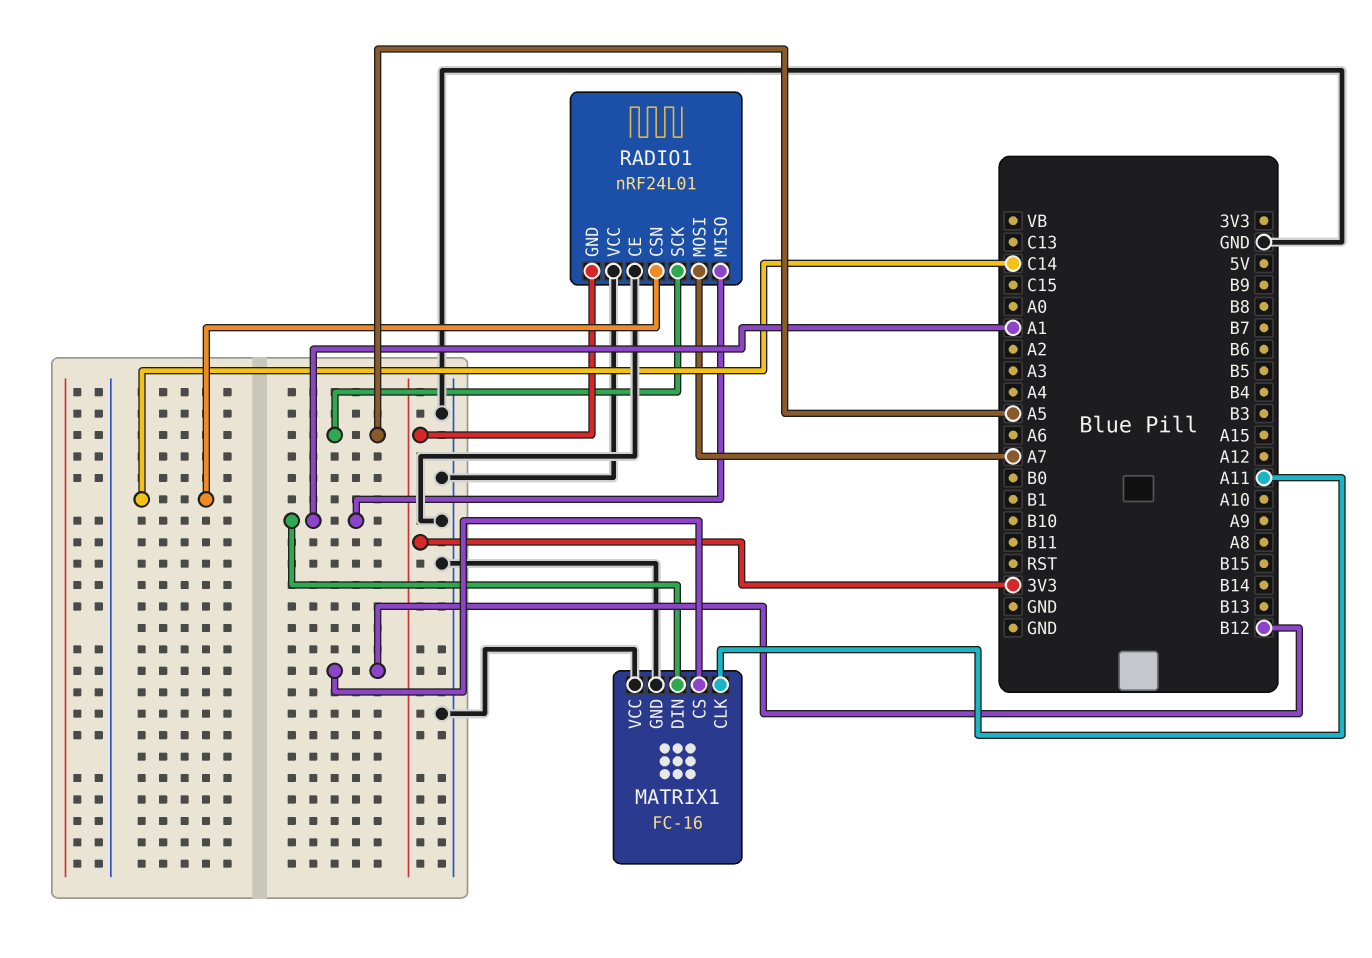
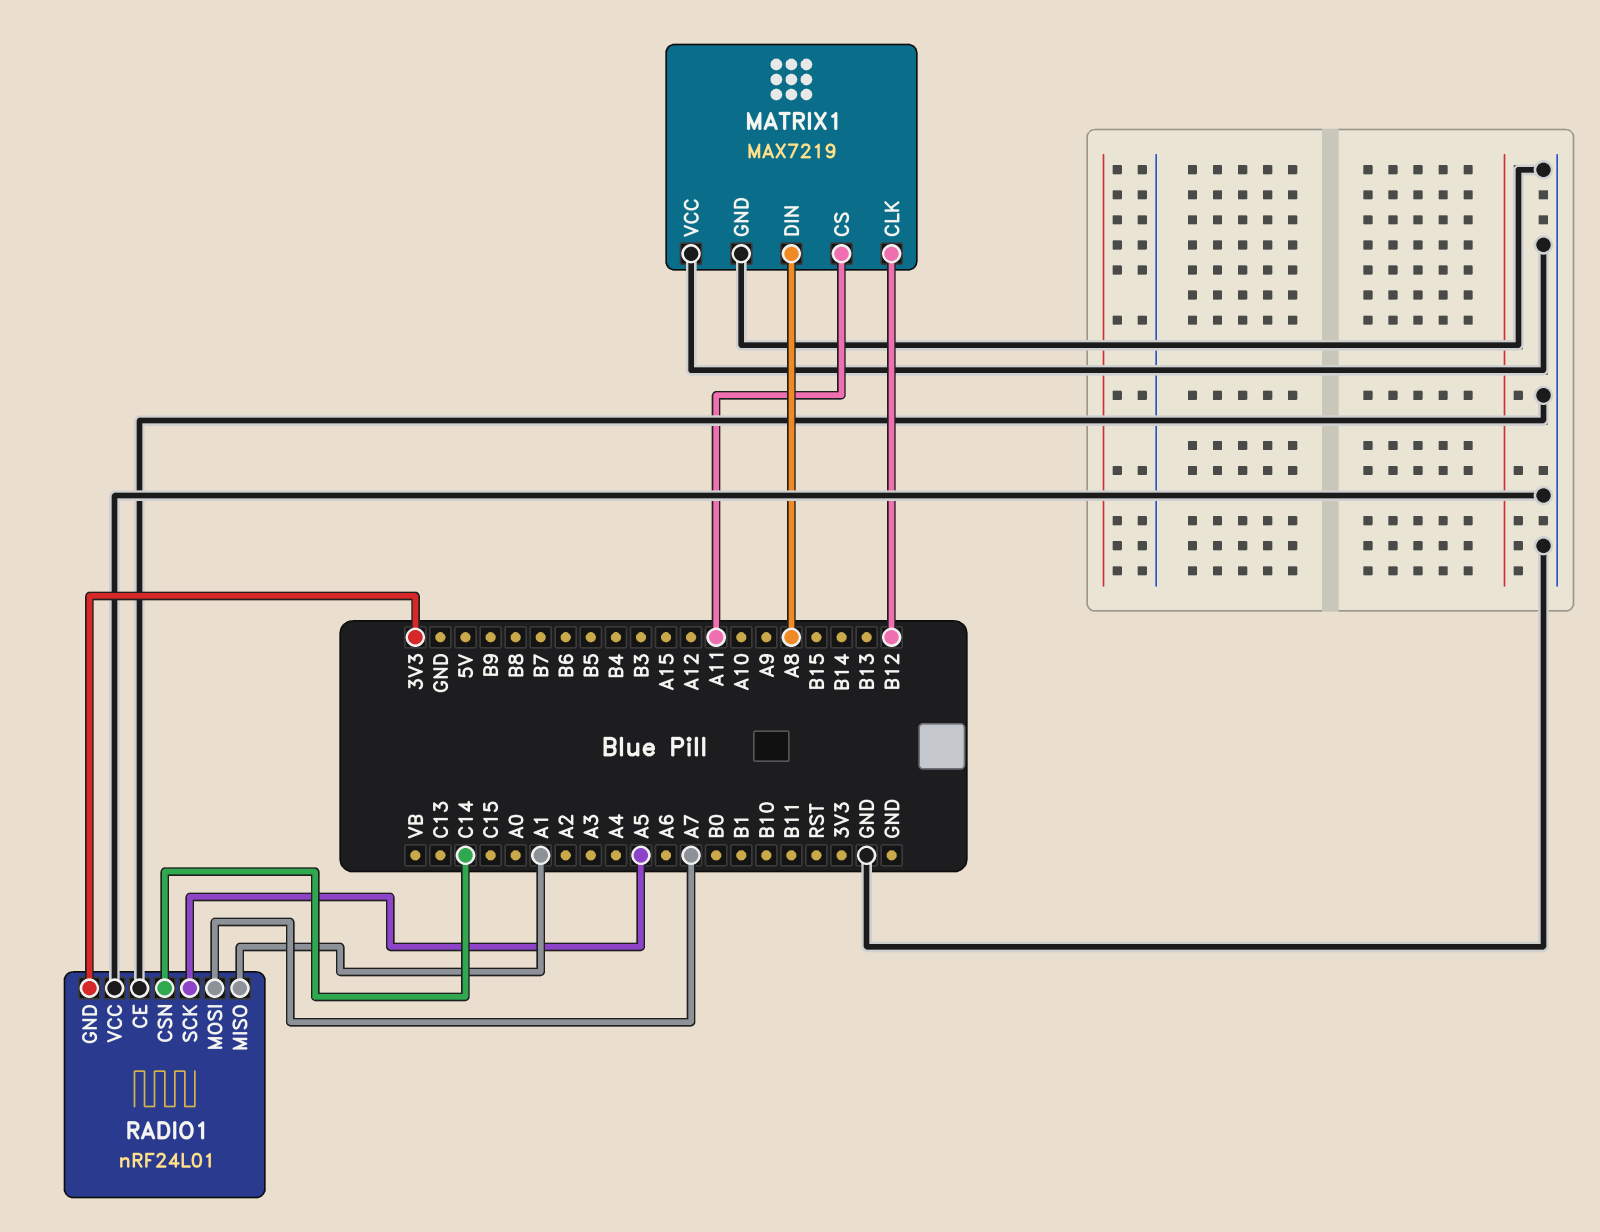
MATRIX1: FC-16 -> MAX7219
MATRIX1 pin CLK: A11 -> B12
MATRIX1 pin CS: B12 -> A11
MATRIX1 pin DIN: A1 -> A8

